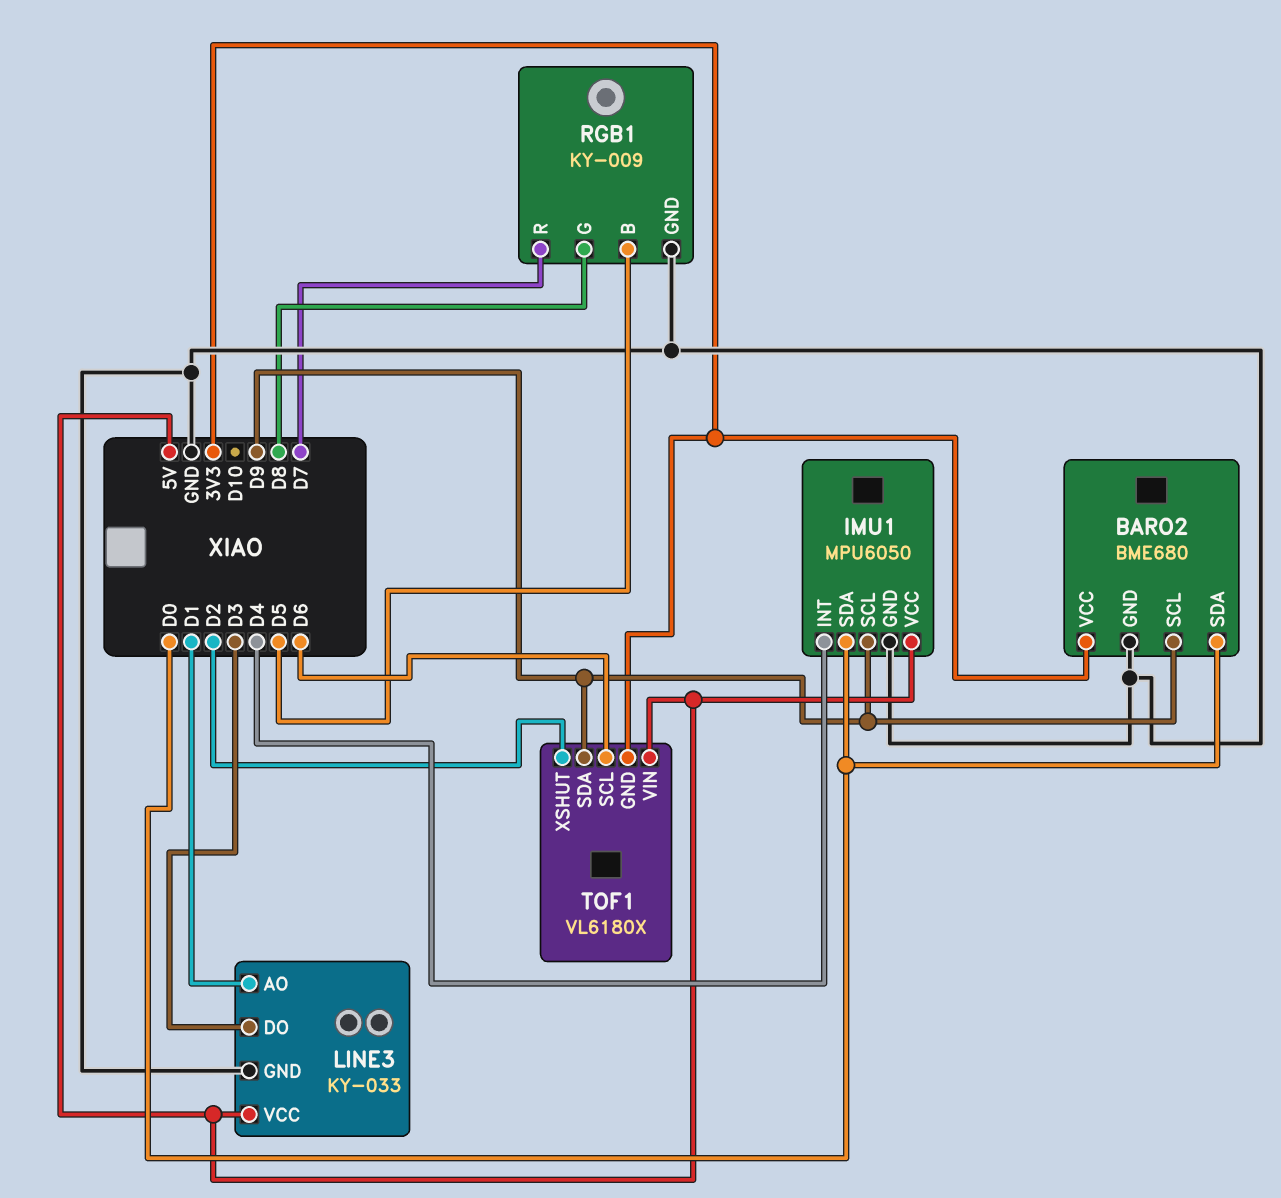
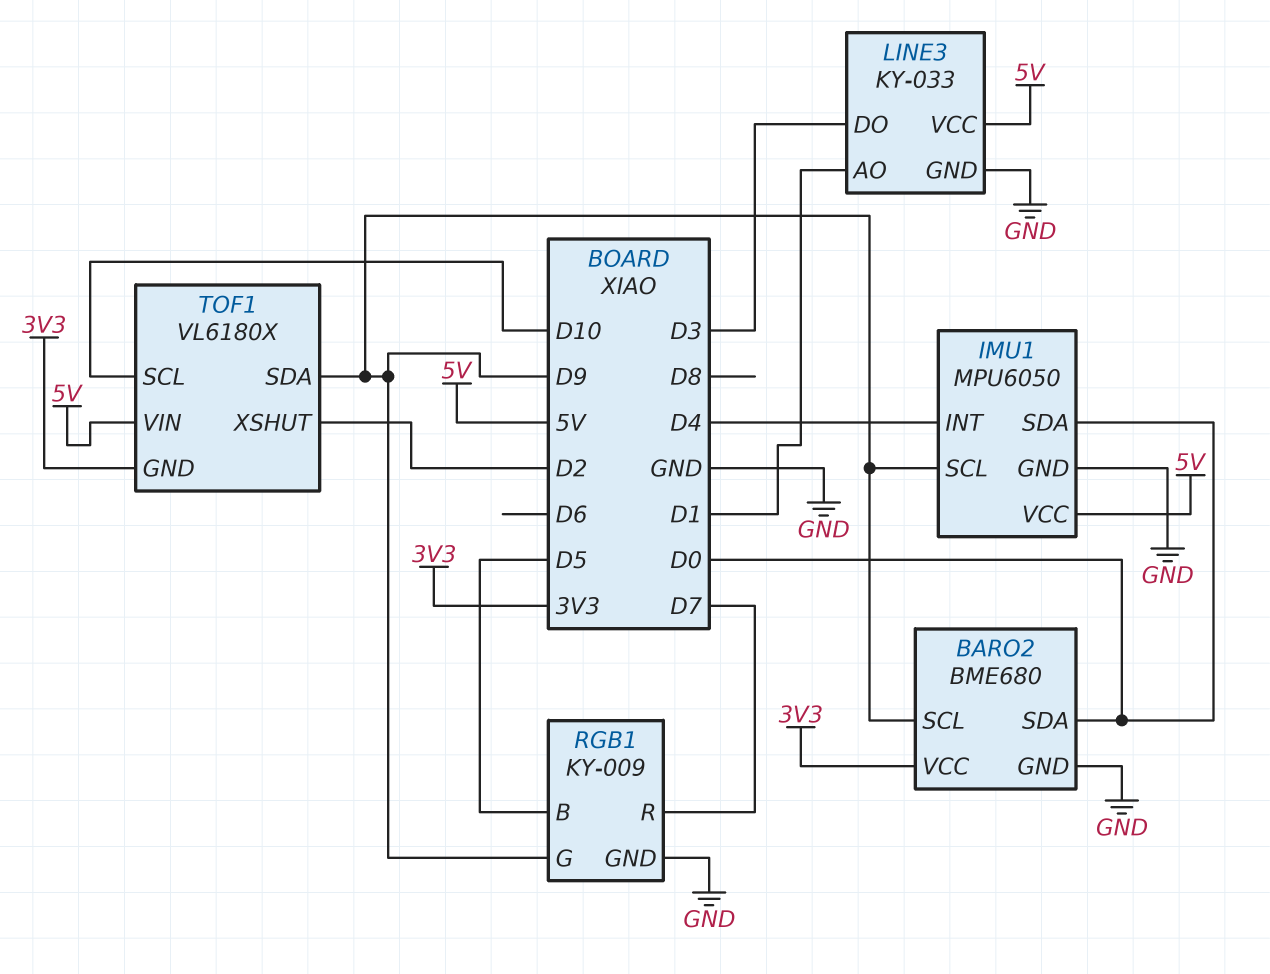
RGB1 pin G: D8 -> D9
TOF1 pin SCL: D6 -> D10

